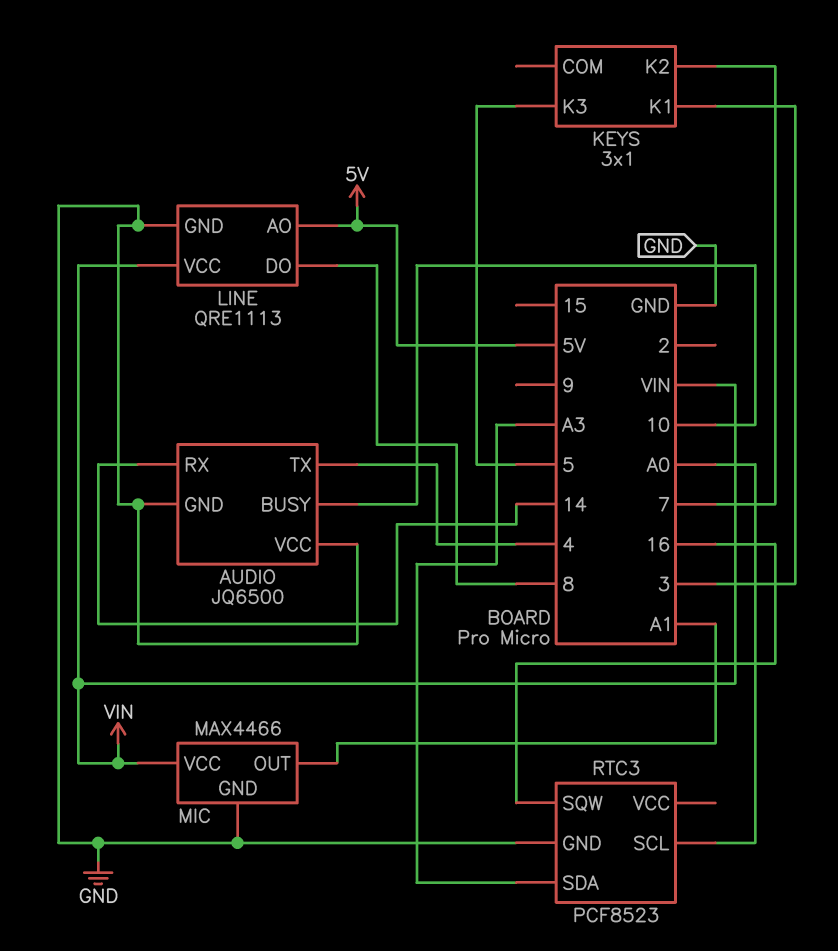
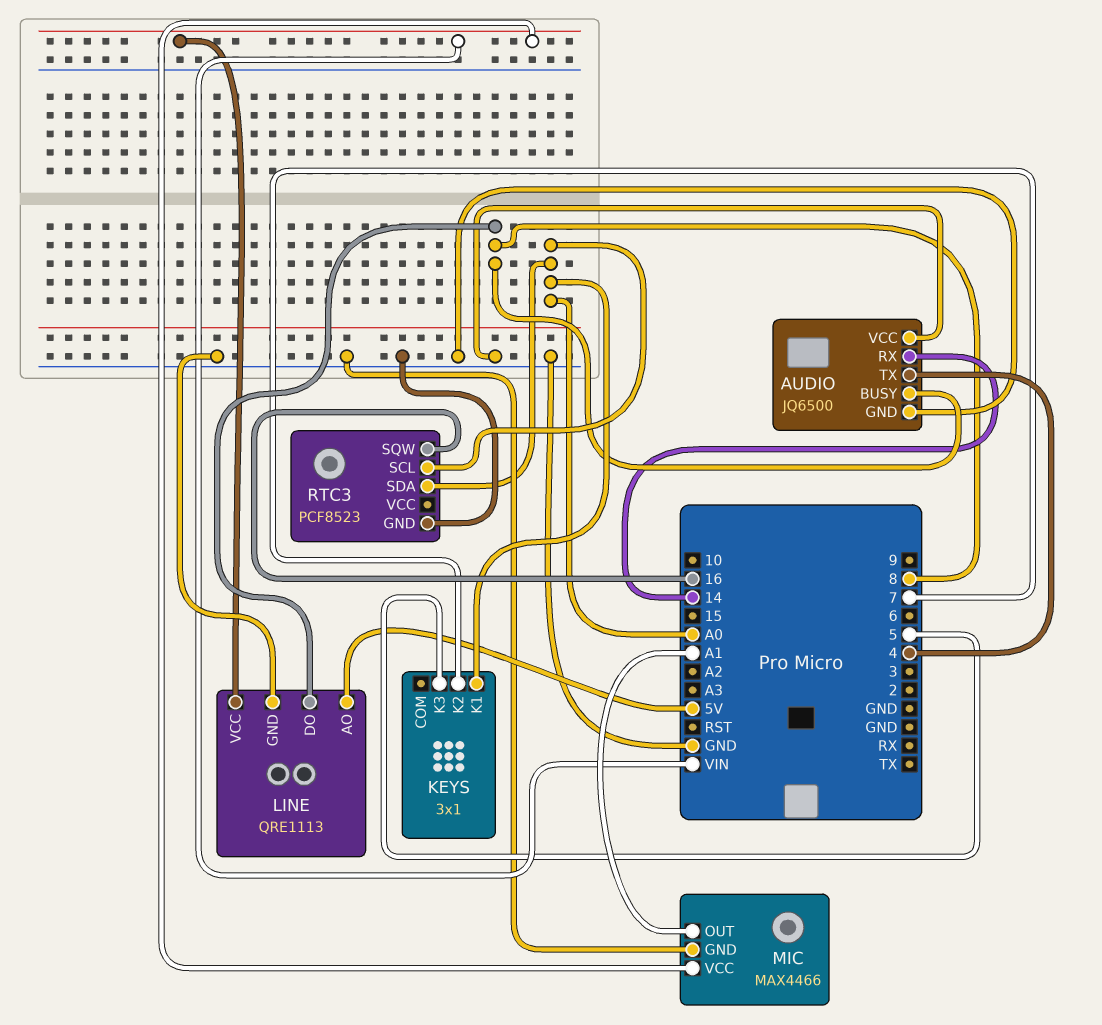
AUDIO pin BUSY: 10 -> 8
KEYS pin K1: 3 -> A0
RTC3 pin SDA: A3 -> A0

